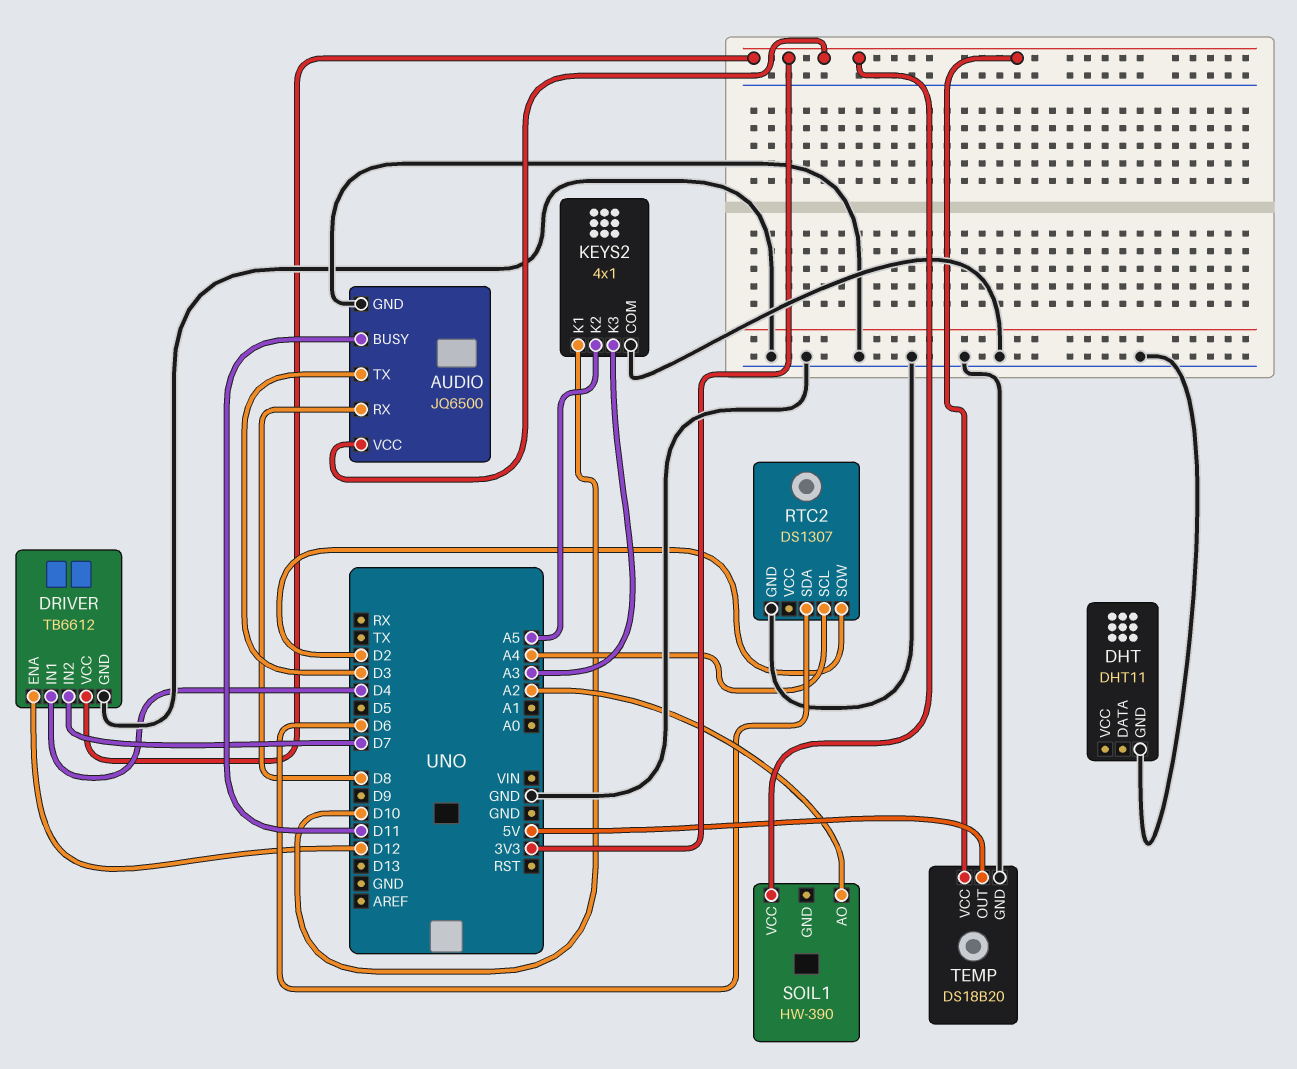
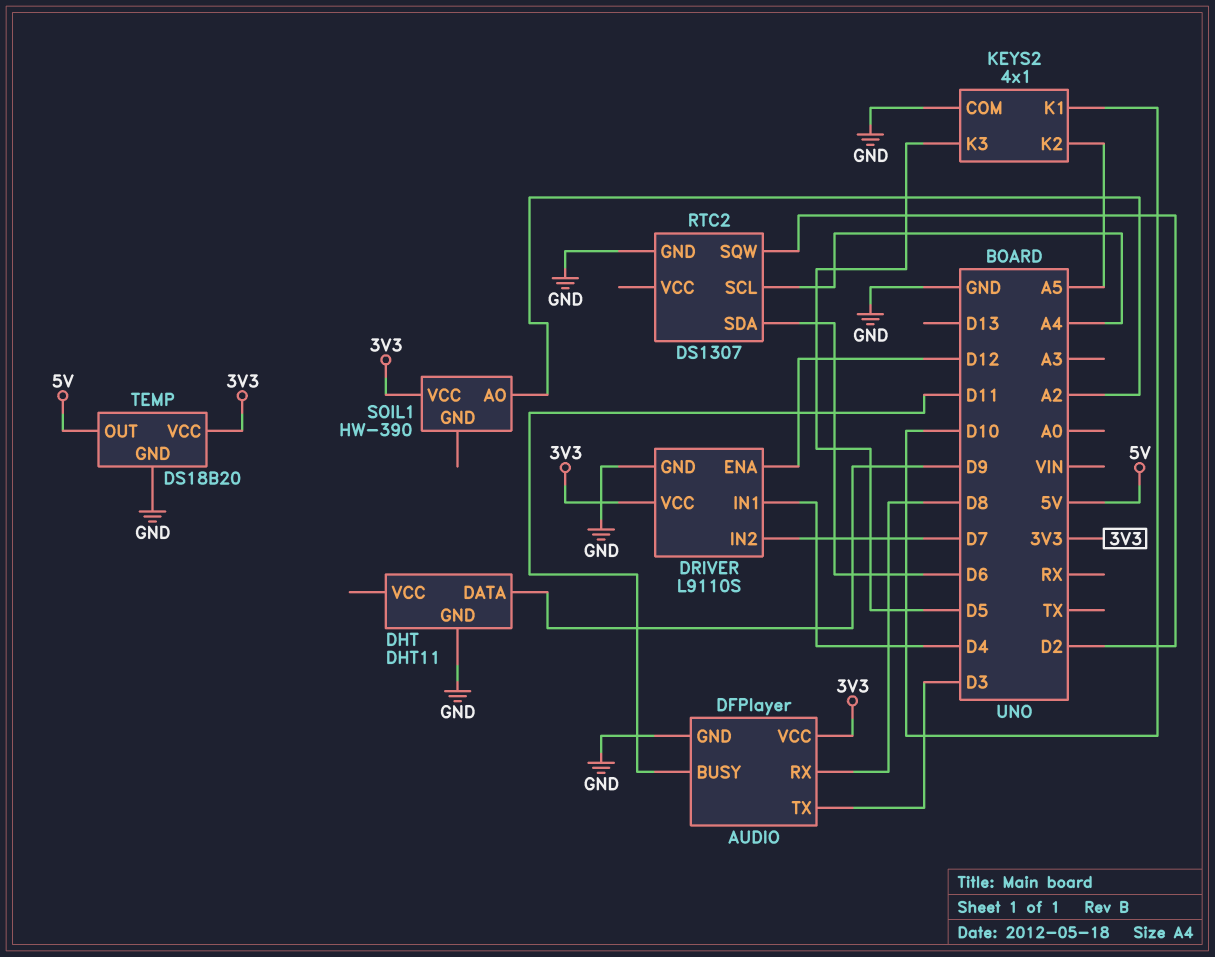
AUDIO: JQ6500 -> DFPlayer
DHT pin DATA: none -> D9
DRIVER: TB6612 -> L9110S
KEYS2 pin K3: A3 -> D5

